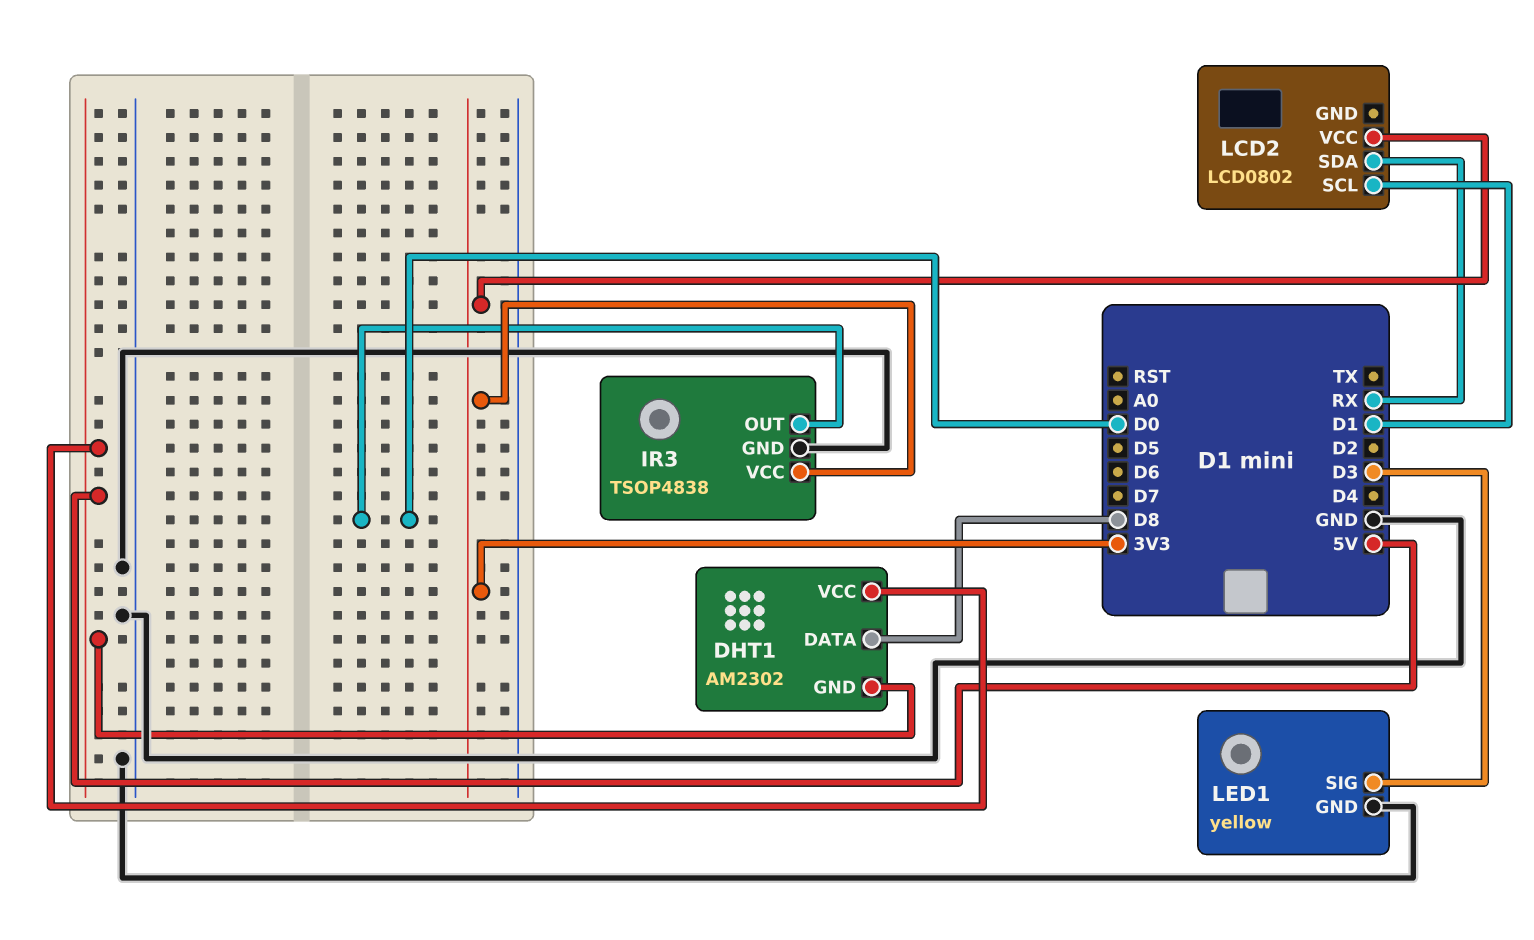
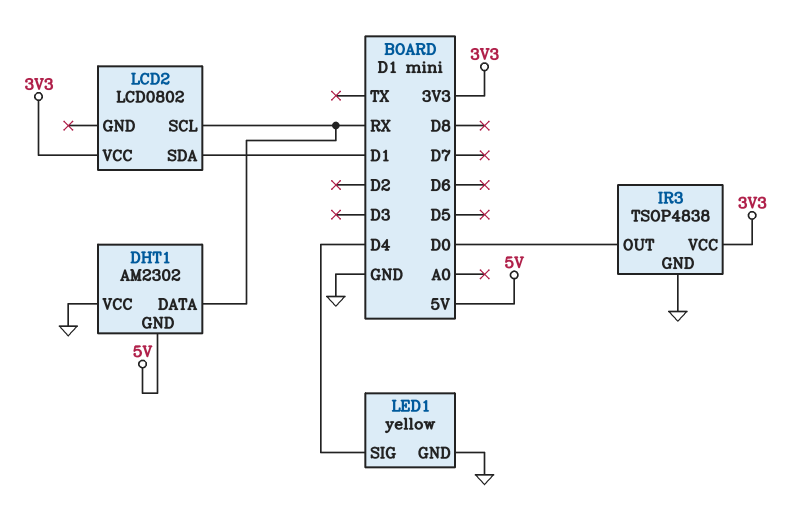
DHT1 pin DATA: D8 -> RX
DHT1 pin VCC: 5V -> GND
LCD2 pin SCL: D1 -> RX
LCD2 pin SDA: RX -> D1
LED1 pin SIG: D3 -> D4

